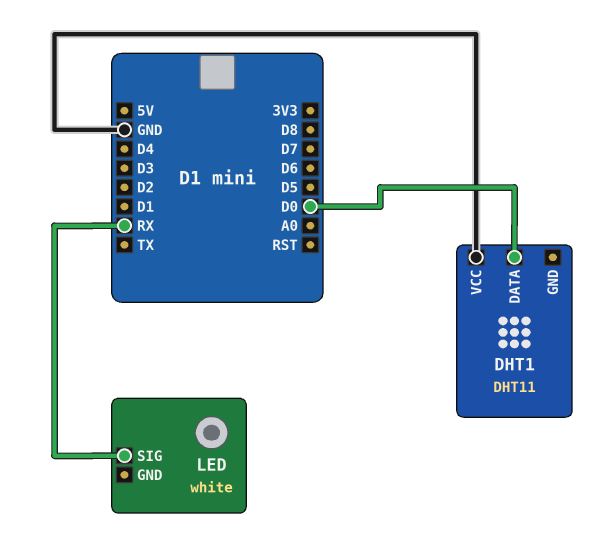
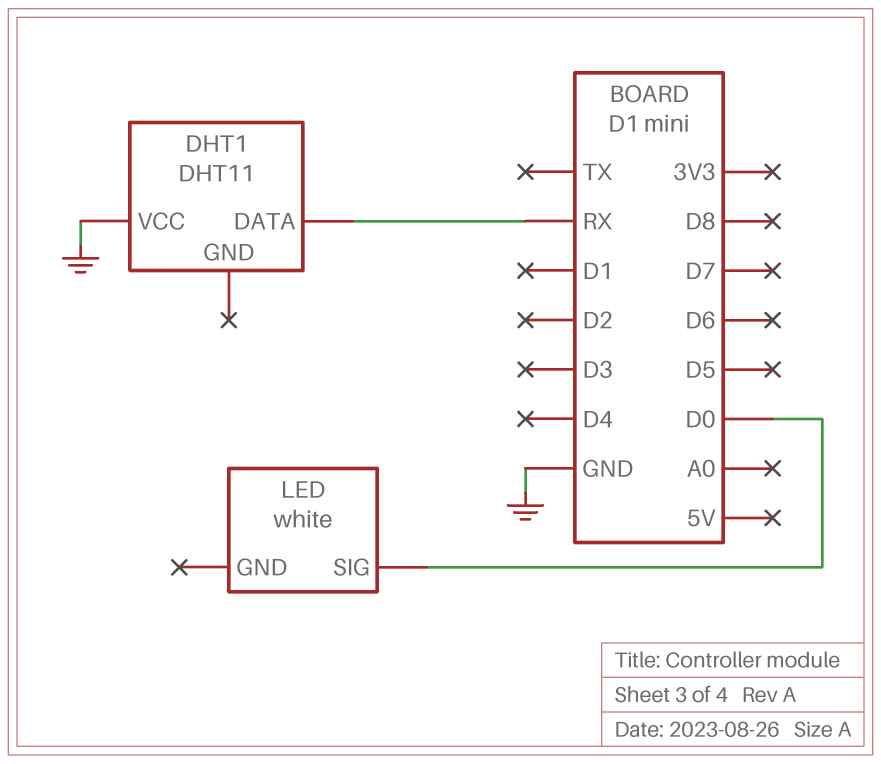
DHT1 pin DATA: D0 -> RX
LED pin SIG: RX -> D0

